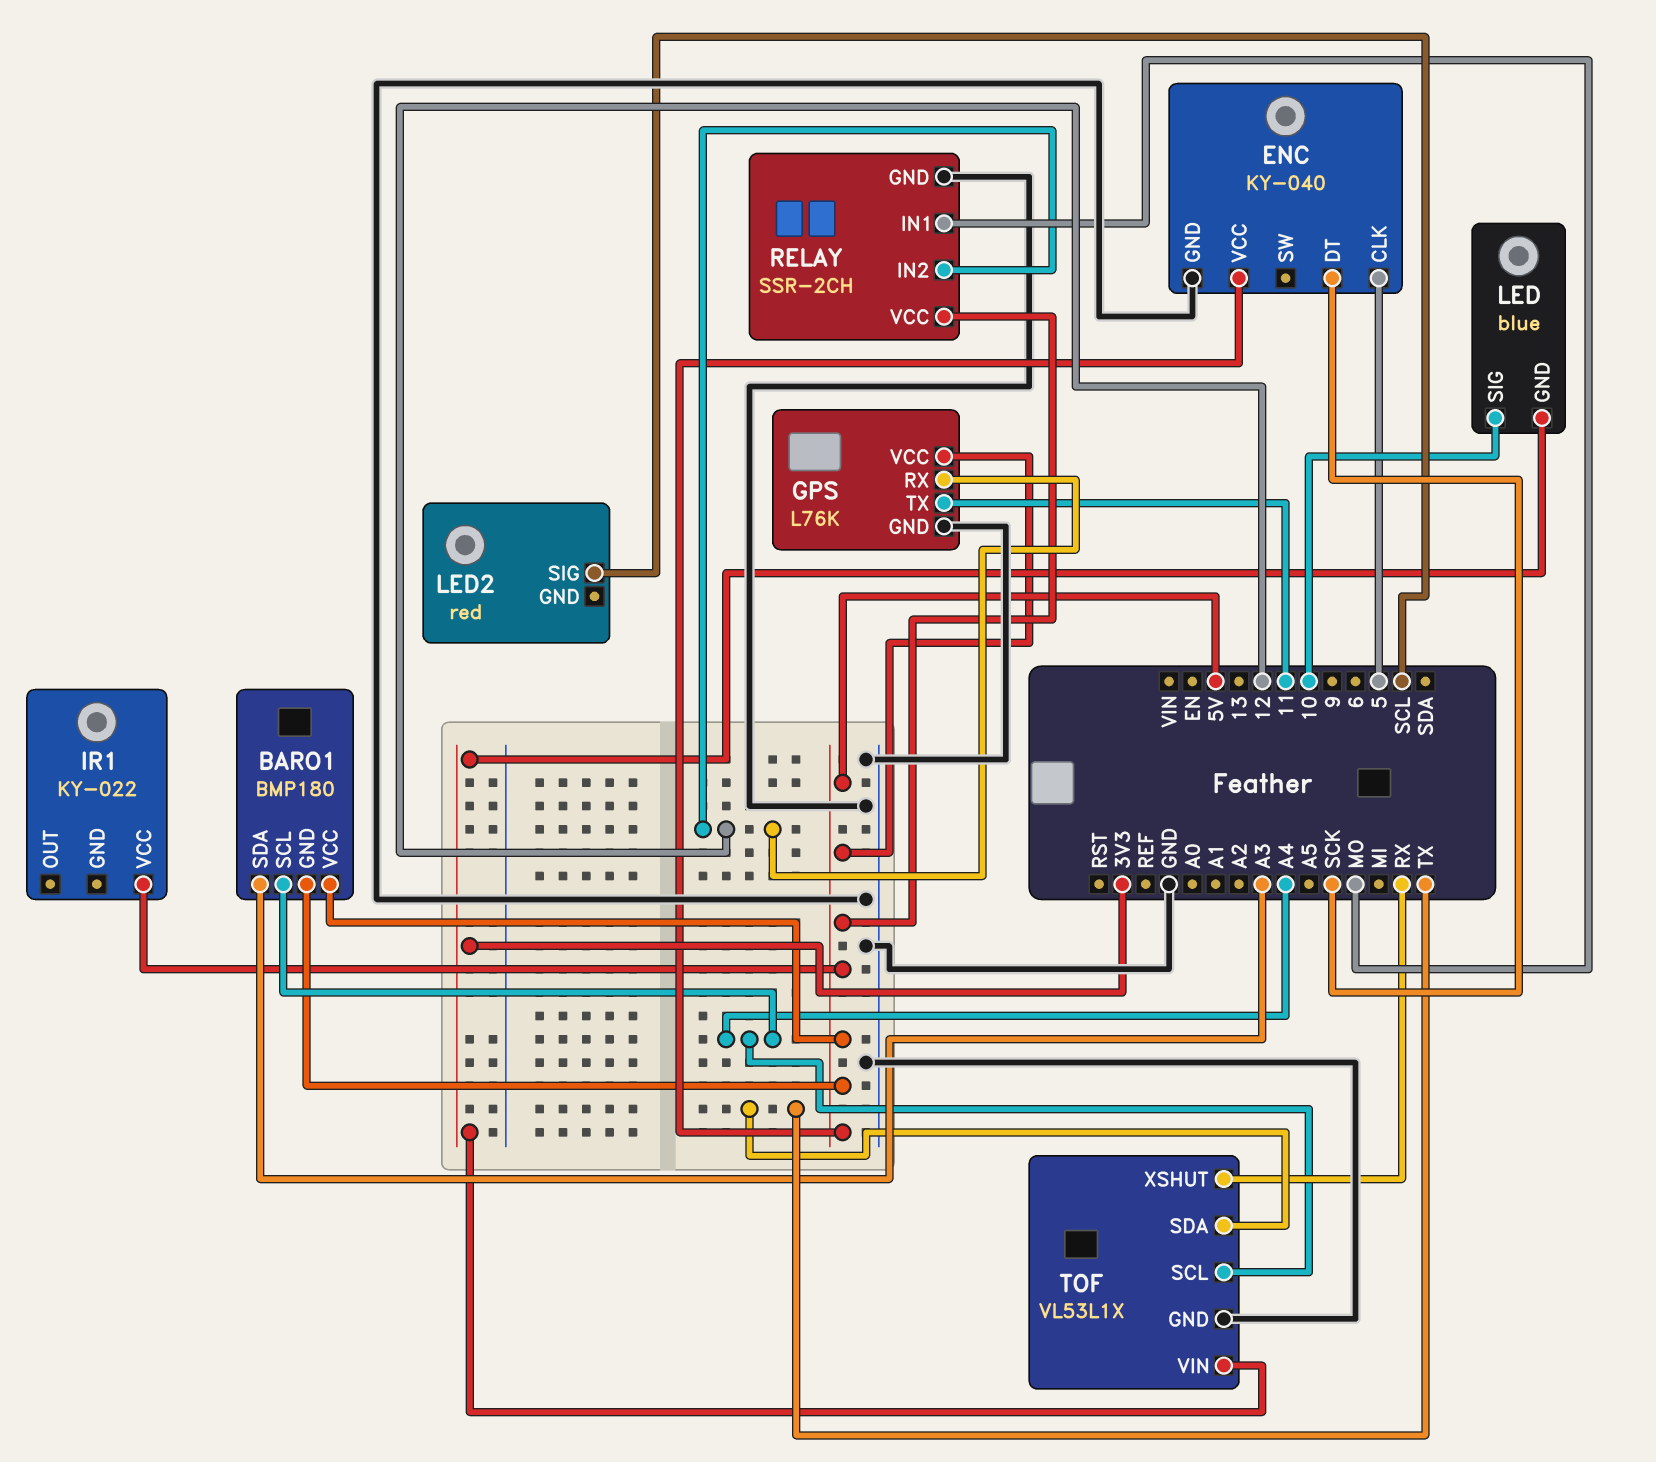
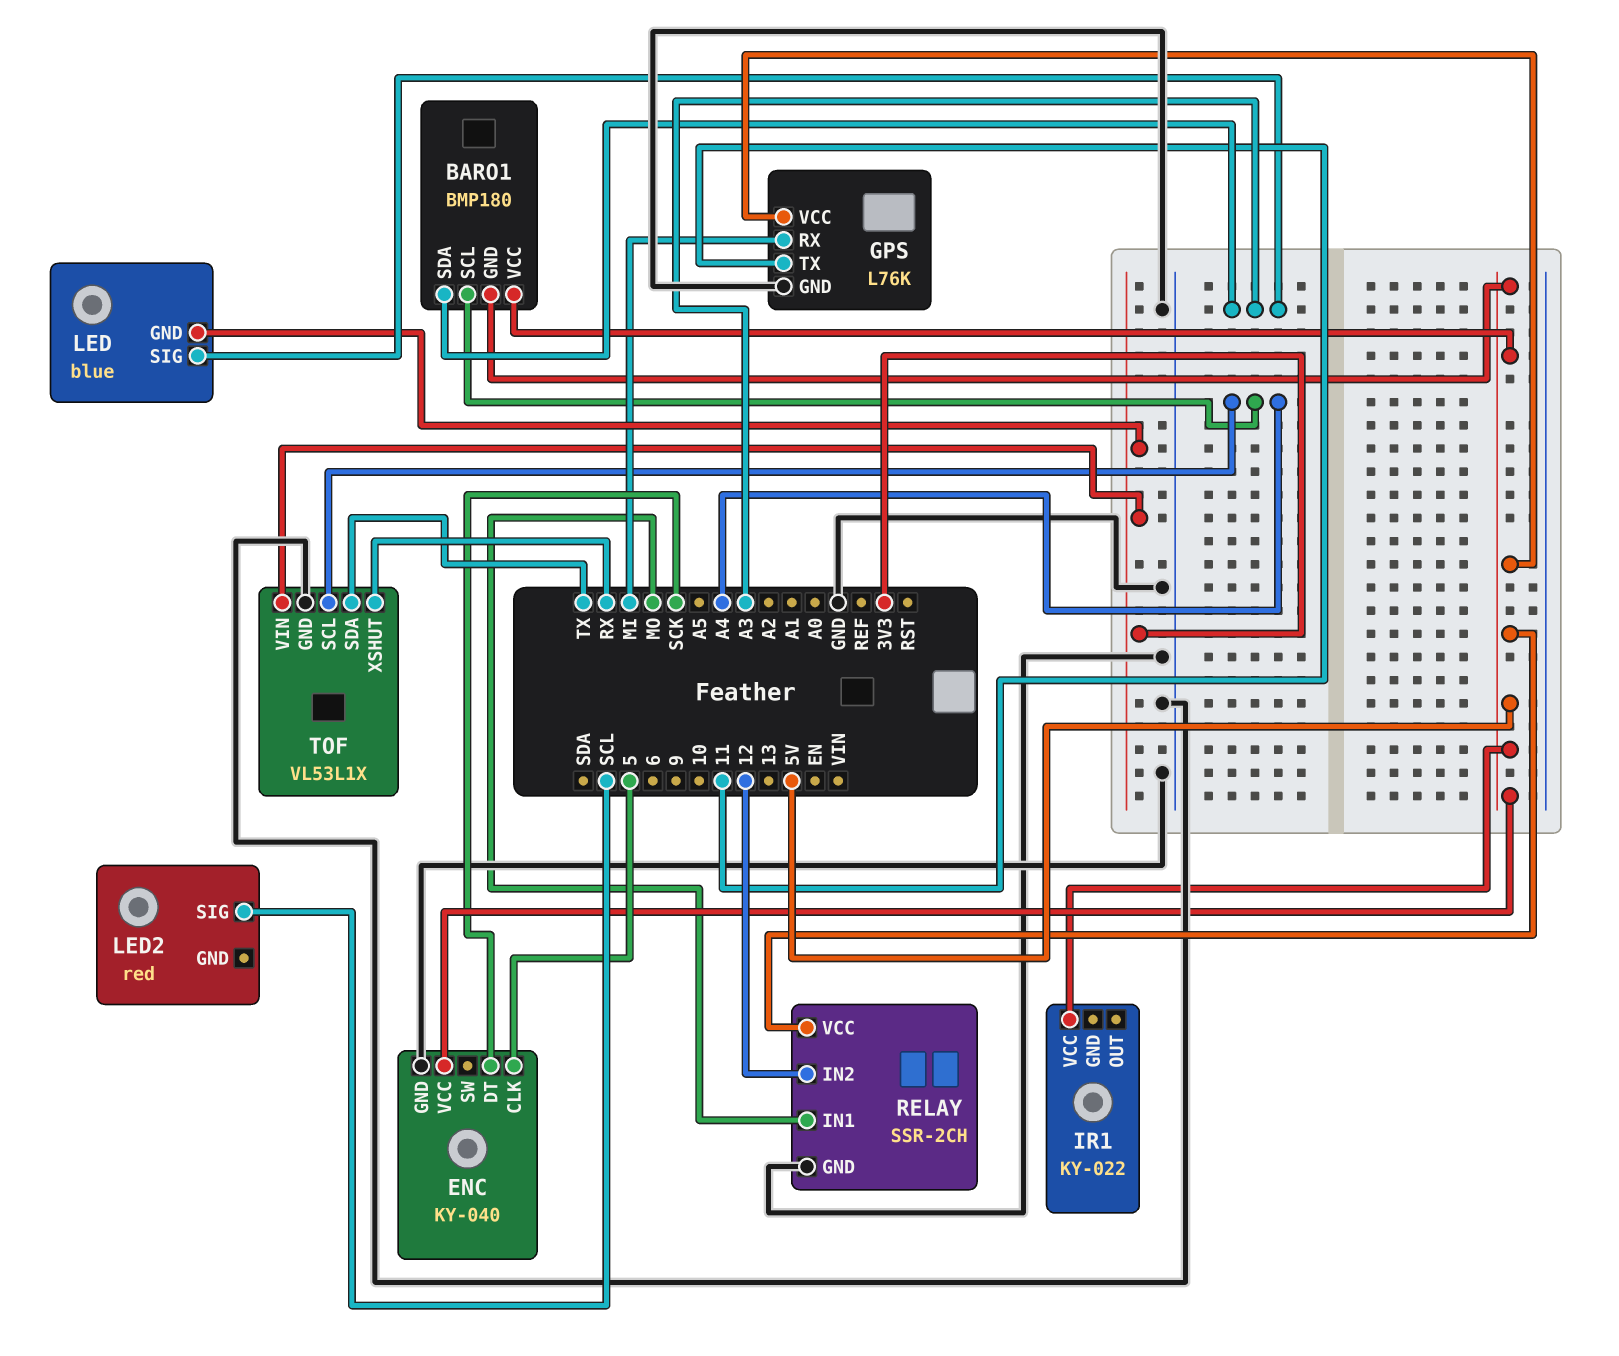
GPS pin RX: 12 -> MI
LED pin SIG: 10 -> A3

